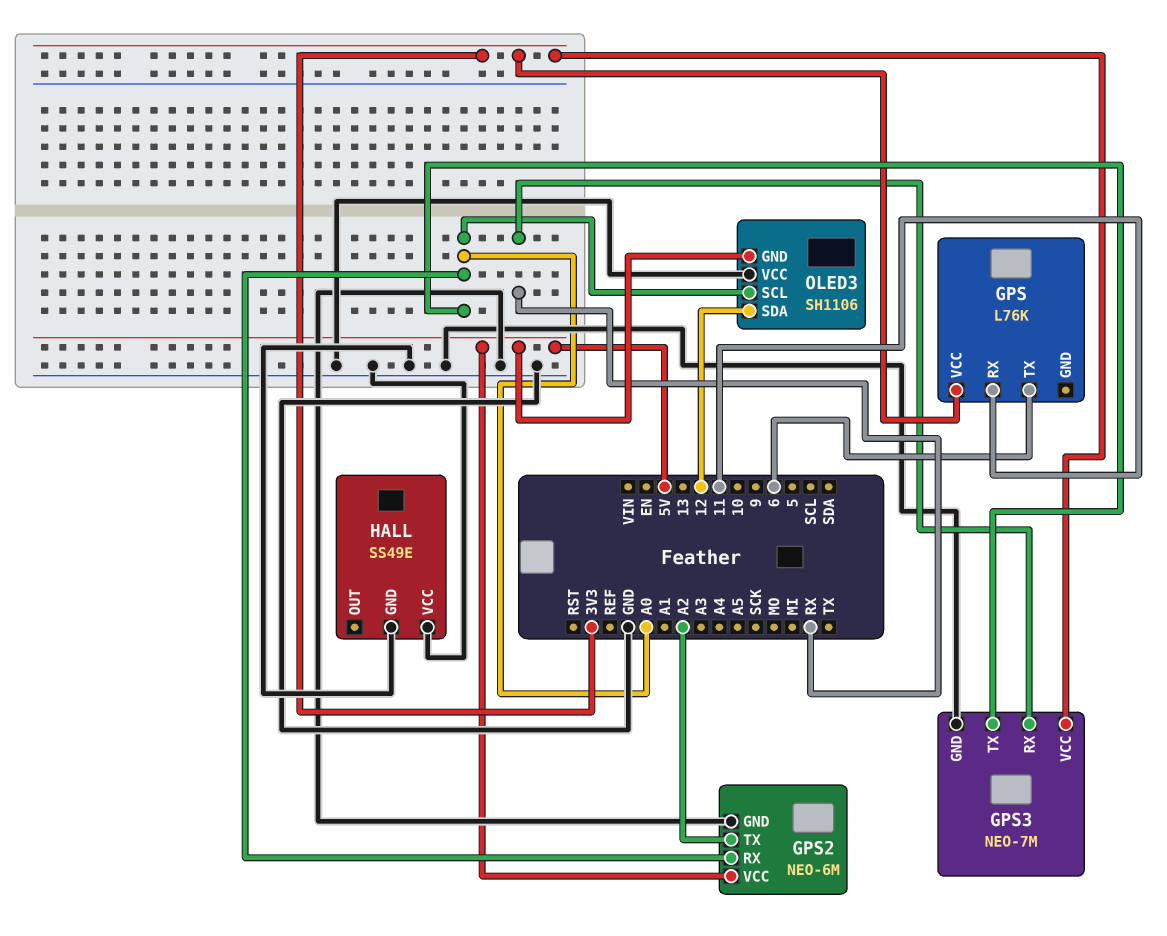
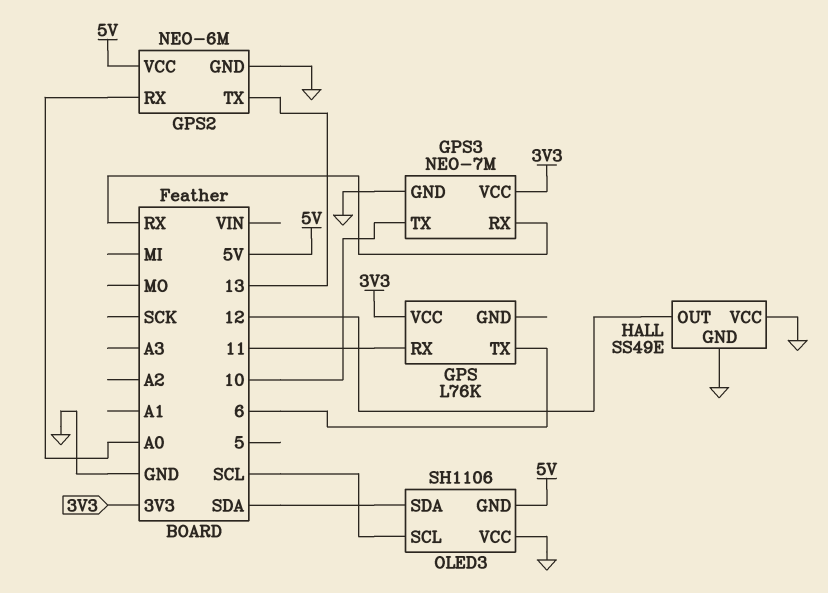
GPS2 pin TX: A2 -> 13
GPS3 pin TX: A0 -> 10
HALL pin OUT: none -> 12
OLED3 pin SCL: A0 -> SCL
OLED3 pin SDA: 12 -> SDA

